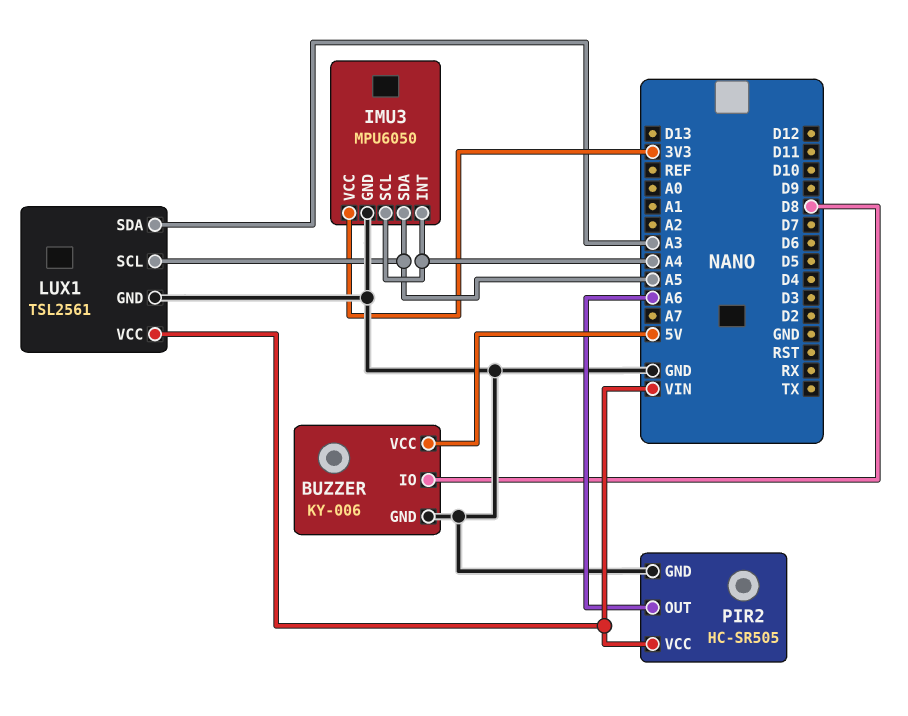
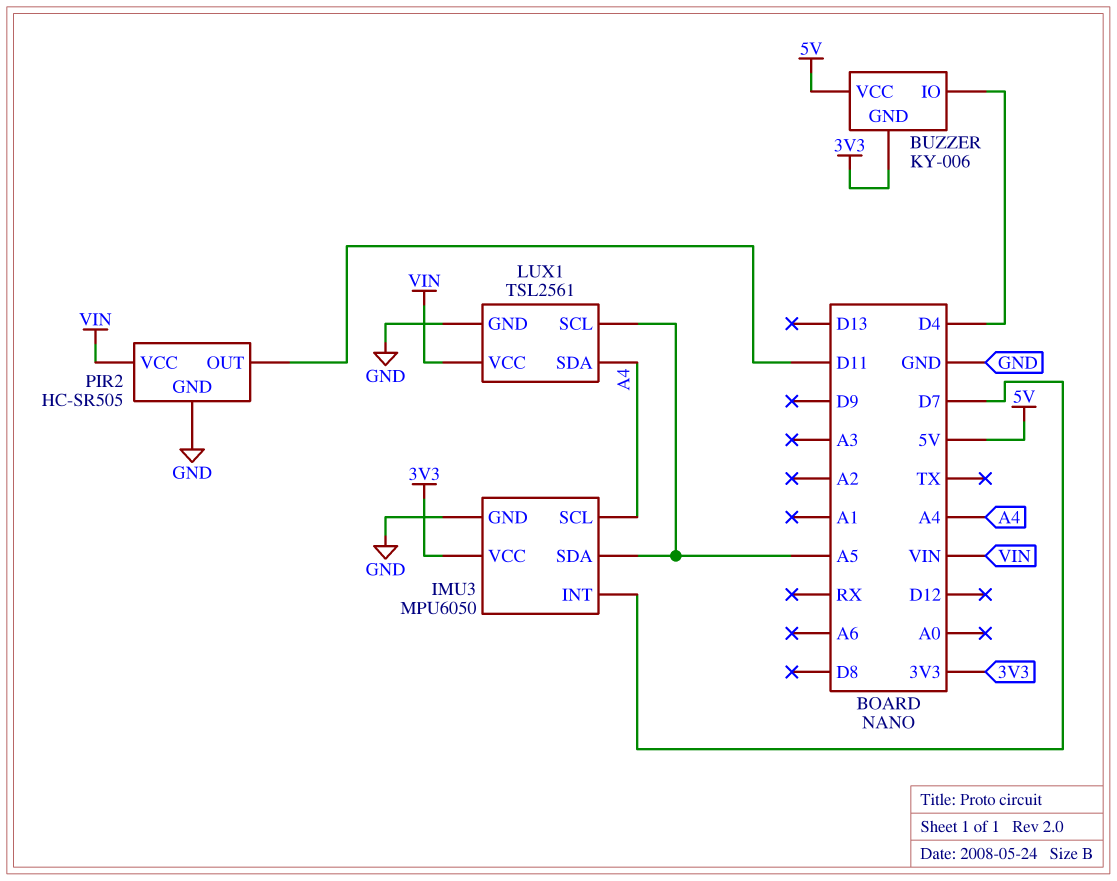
BUZZER pin GND: GND -> 3V3
BUZZER pin IO: D8 -> D4
IMU3 pin INT: A4 -> D7
LUX1 pin SDA: A3 -> A4
PIR2 pin OUT: A6 -> D11

